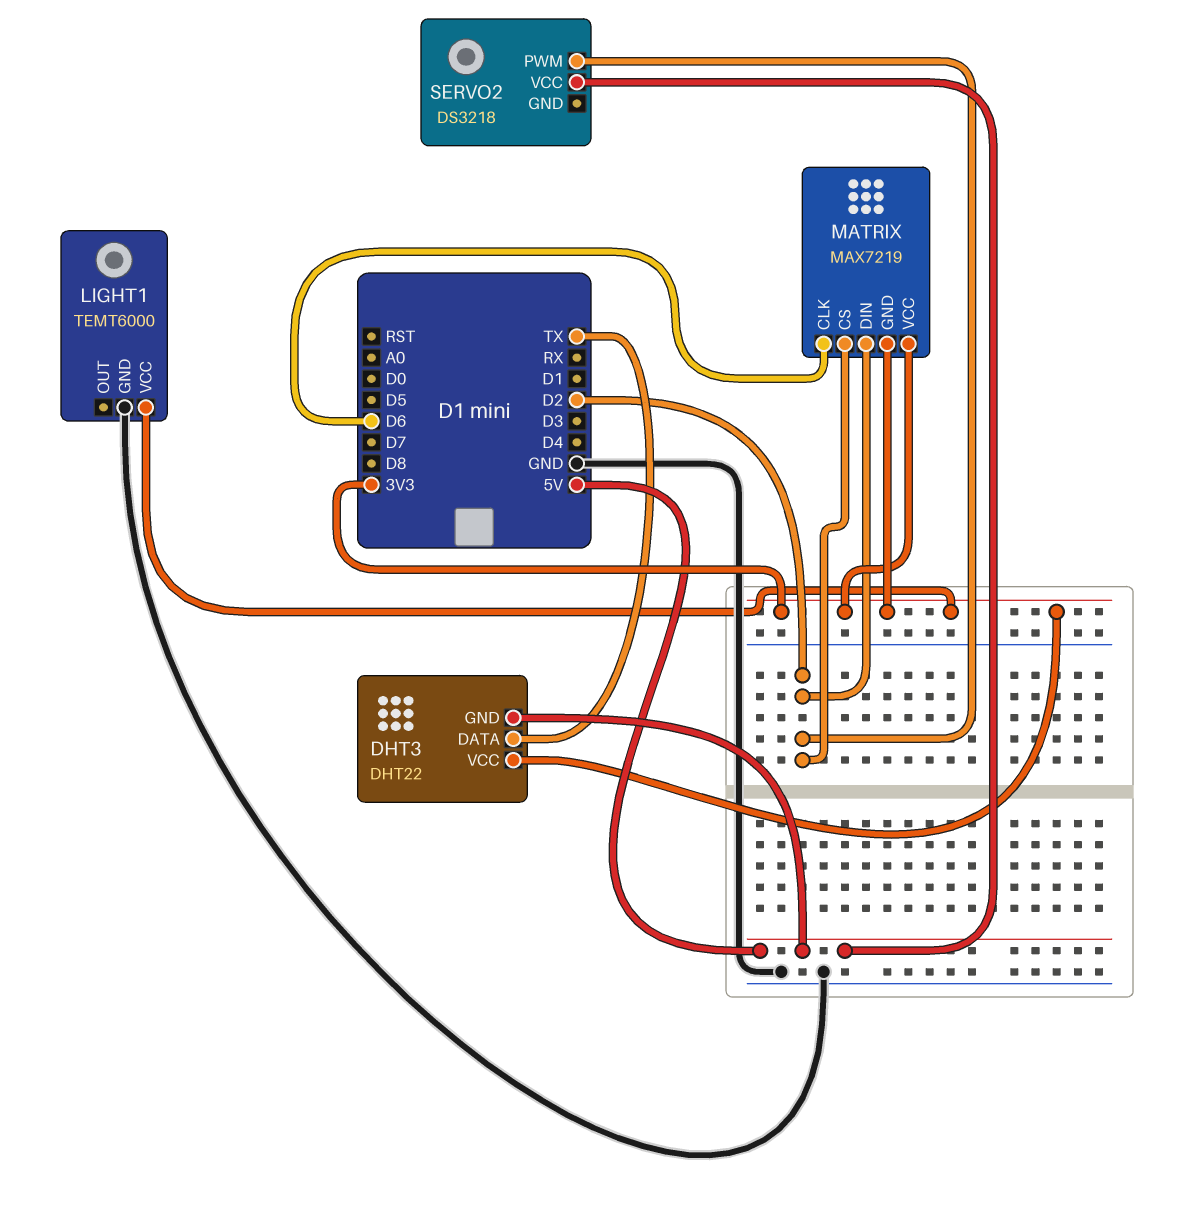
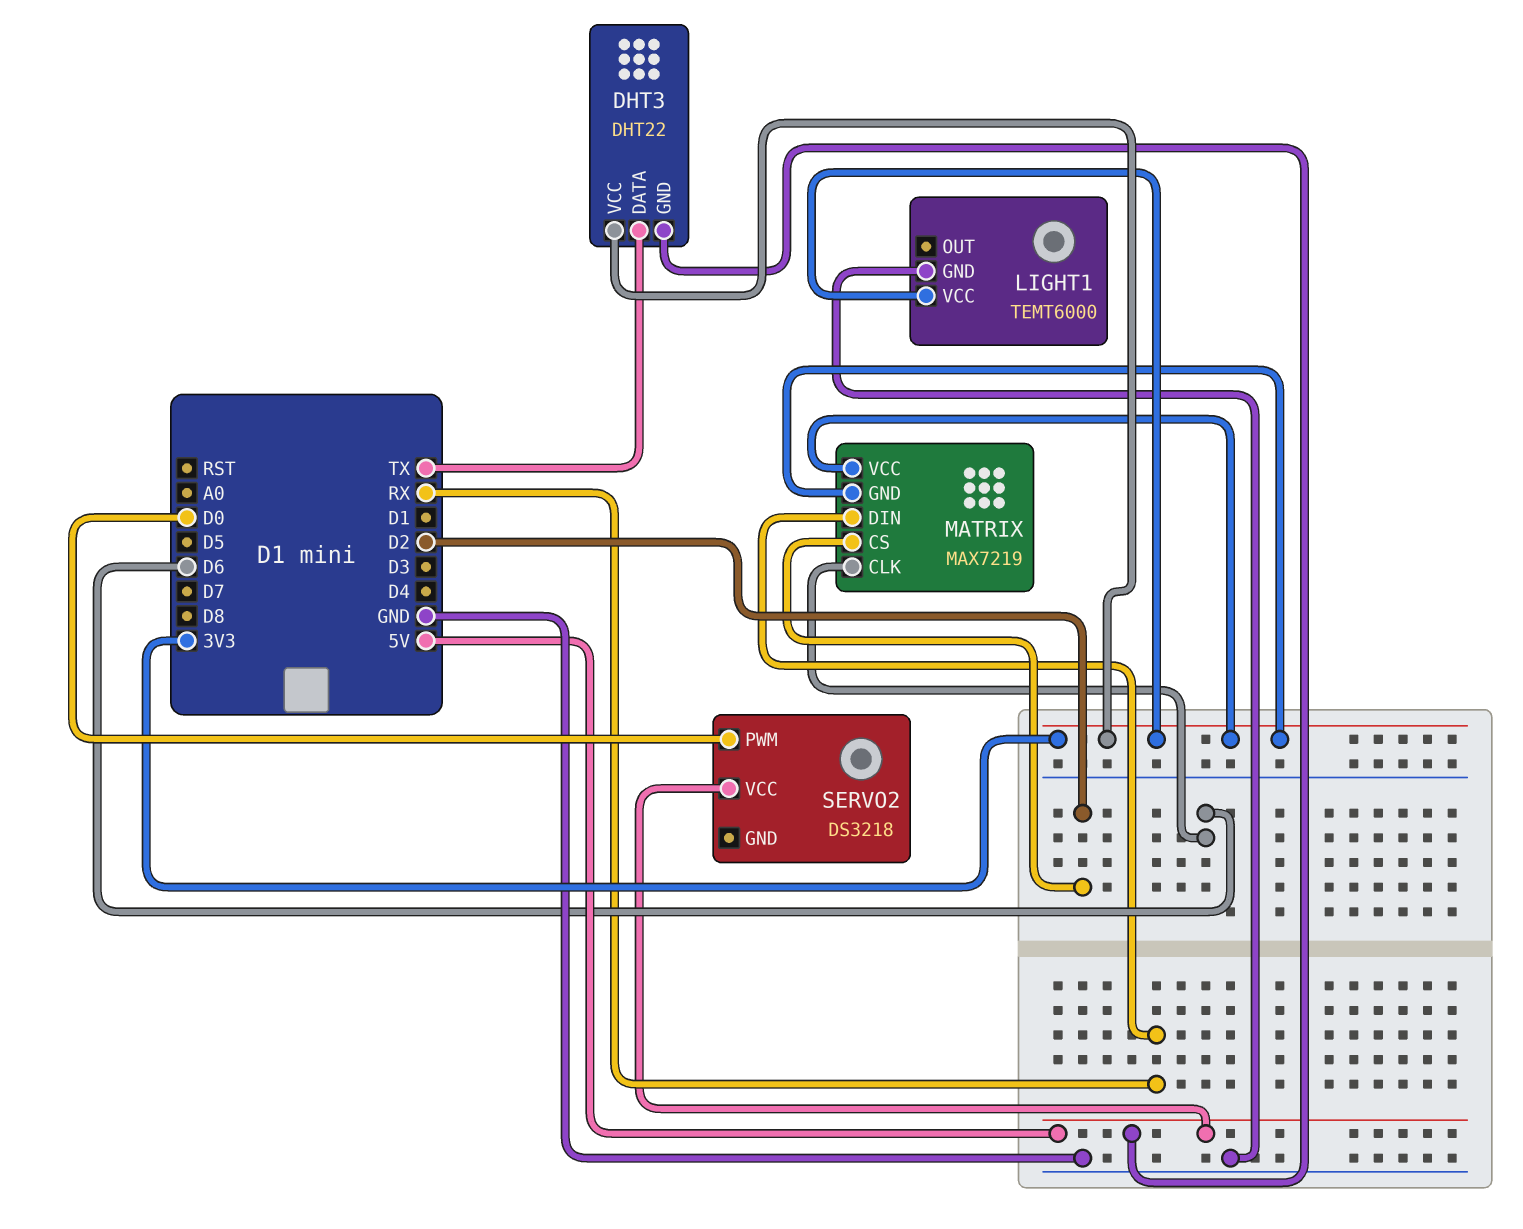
MATRIX pin DIN: D2 -> RX
SERVO2 pin PWM: D2 -> D0

